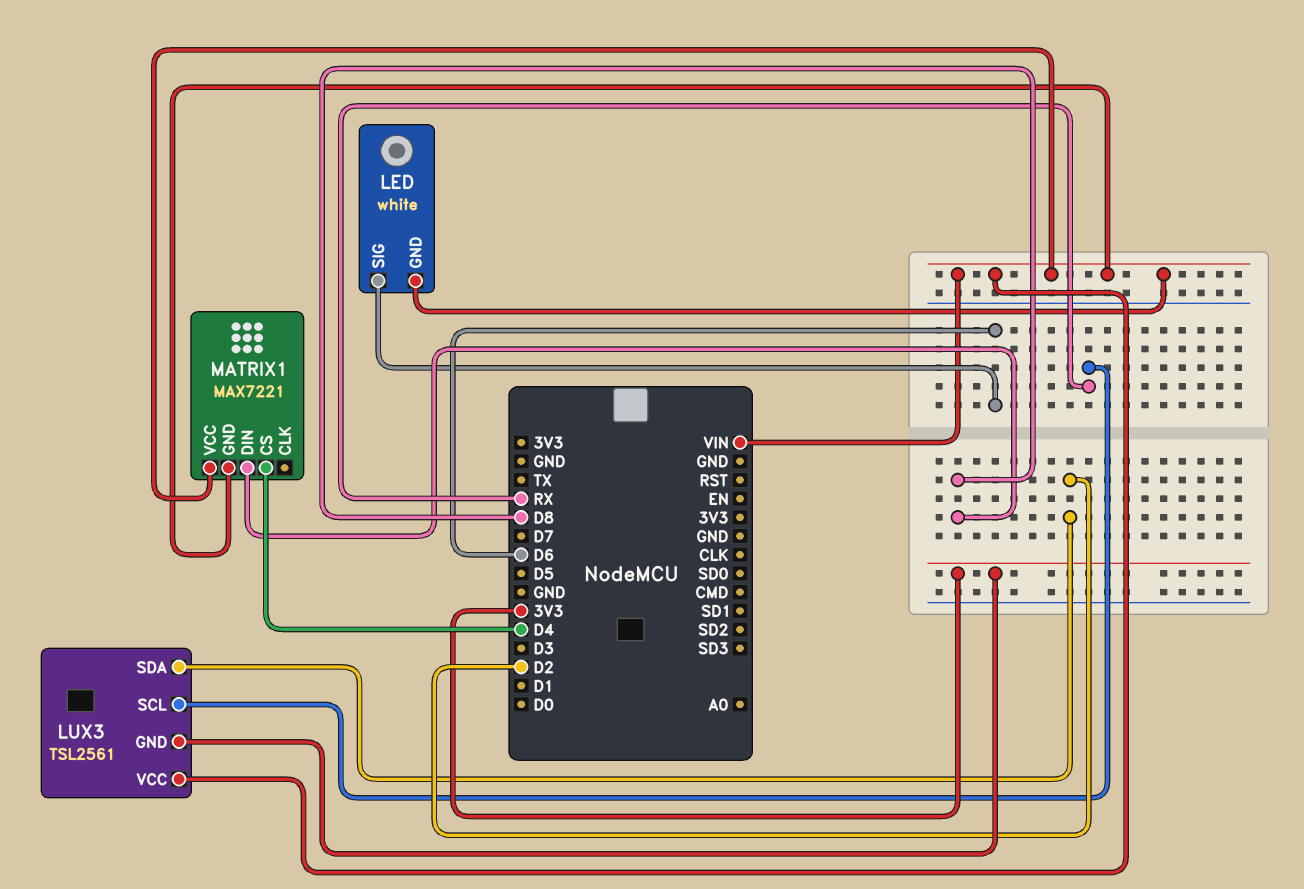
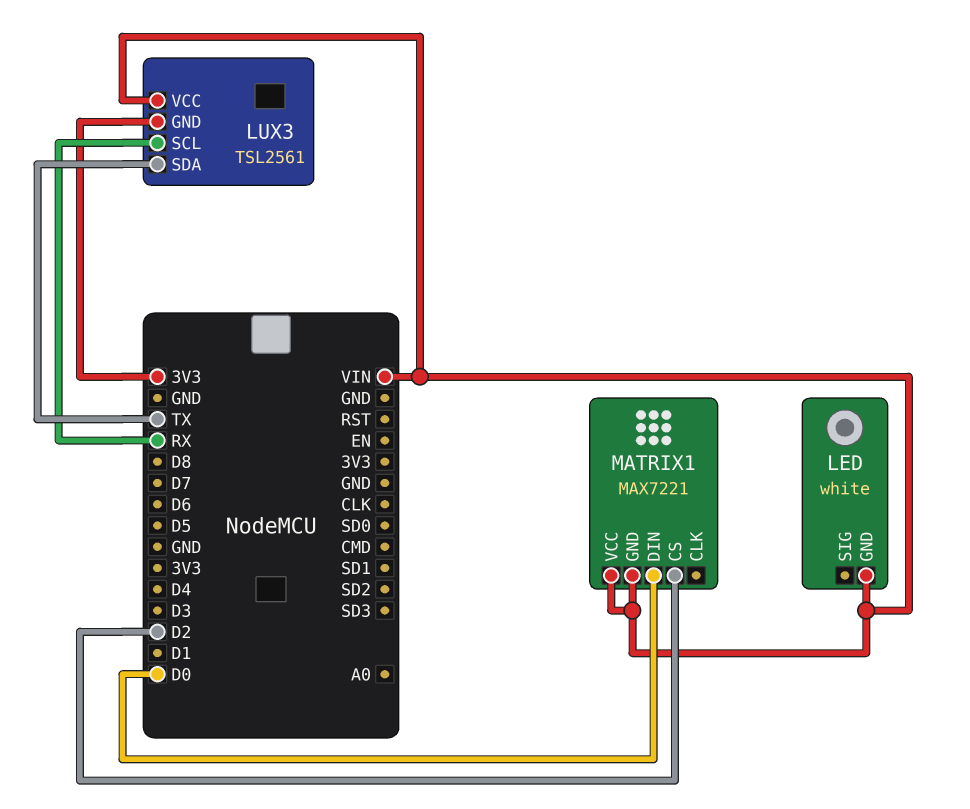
LED pin SIG: D6 -> none
LUX3 pin SDA: D2 -> TX
MATRIX1 pin CS: D4 -> D2
MATRIX1 pin DIN: D8 -> D0

